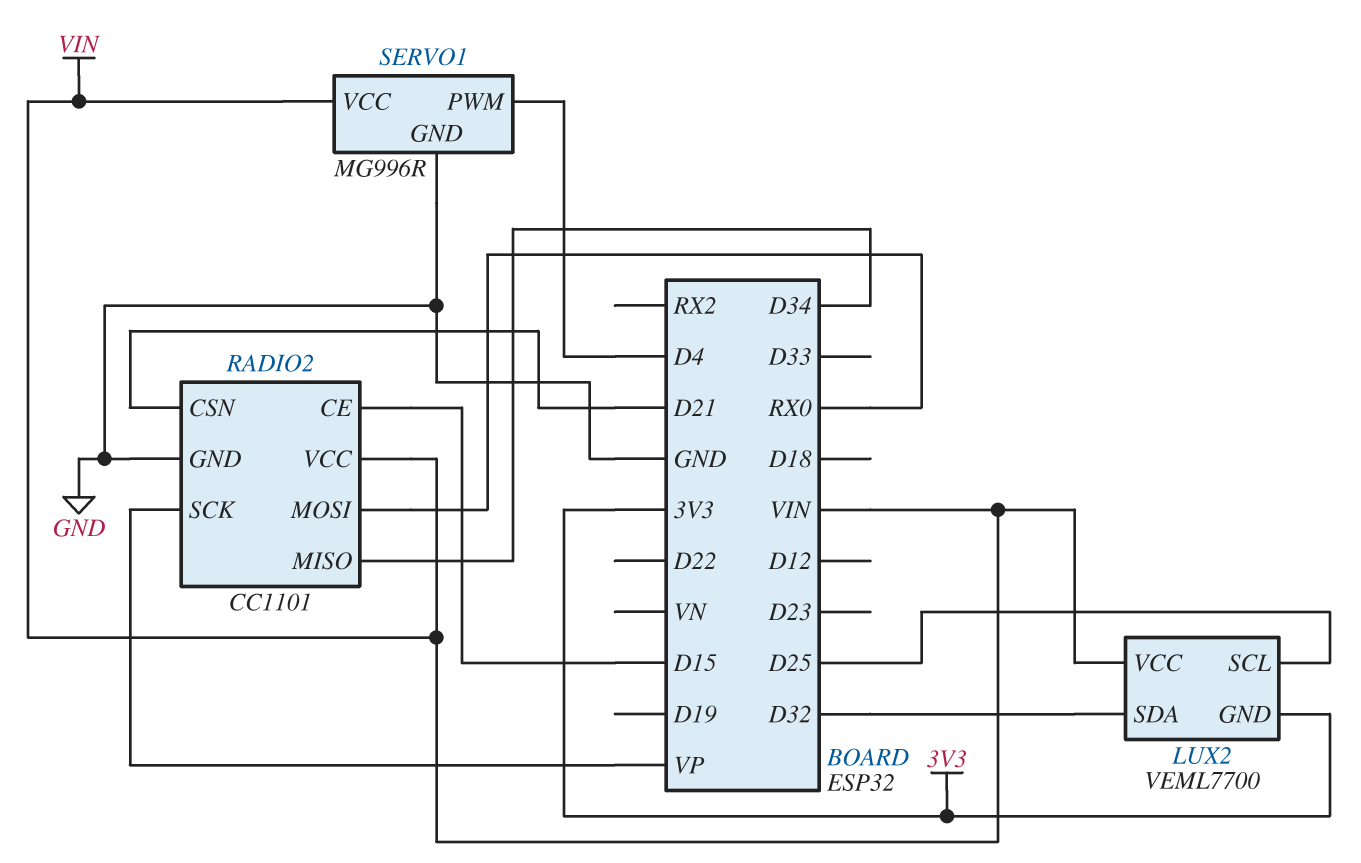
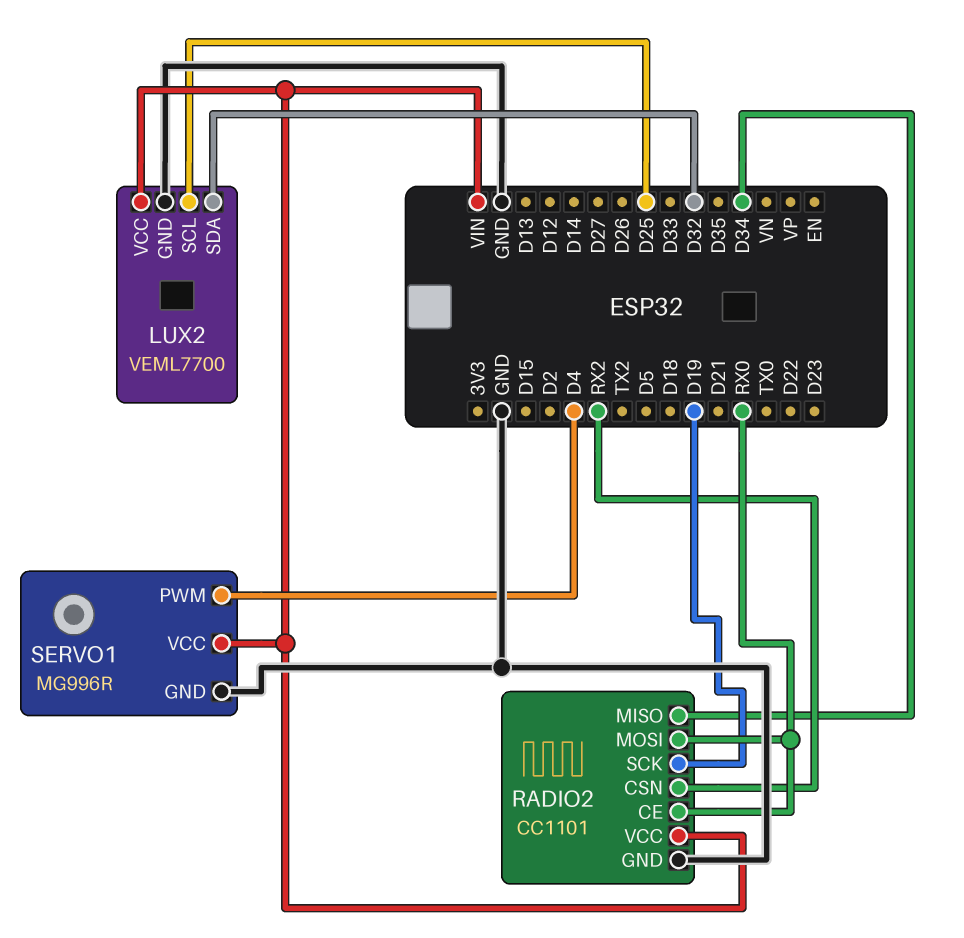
LUX2 pin GND: 3V3 -> GND
RADIO2 pin CE: D15 -> RX0
RADIO2 pin CSN: D21 -> RX2
RADIO2 pin SCK: VP -> D19

